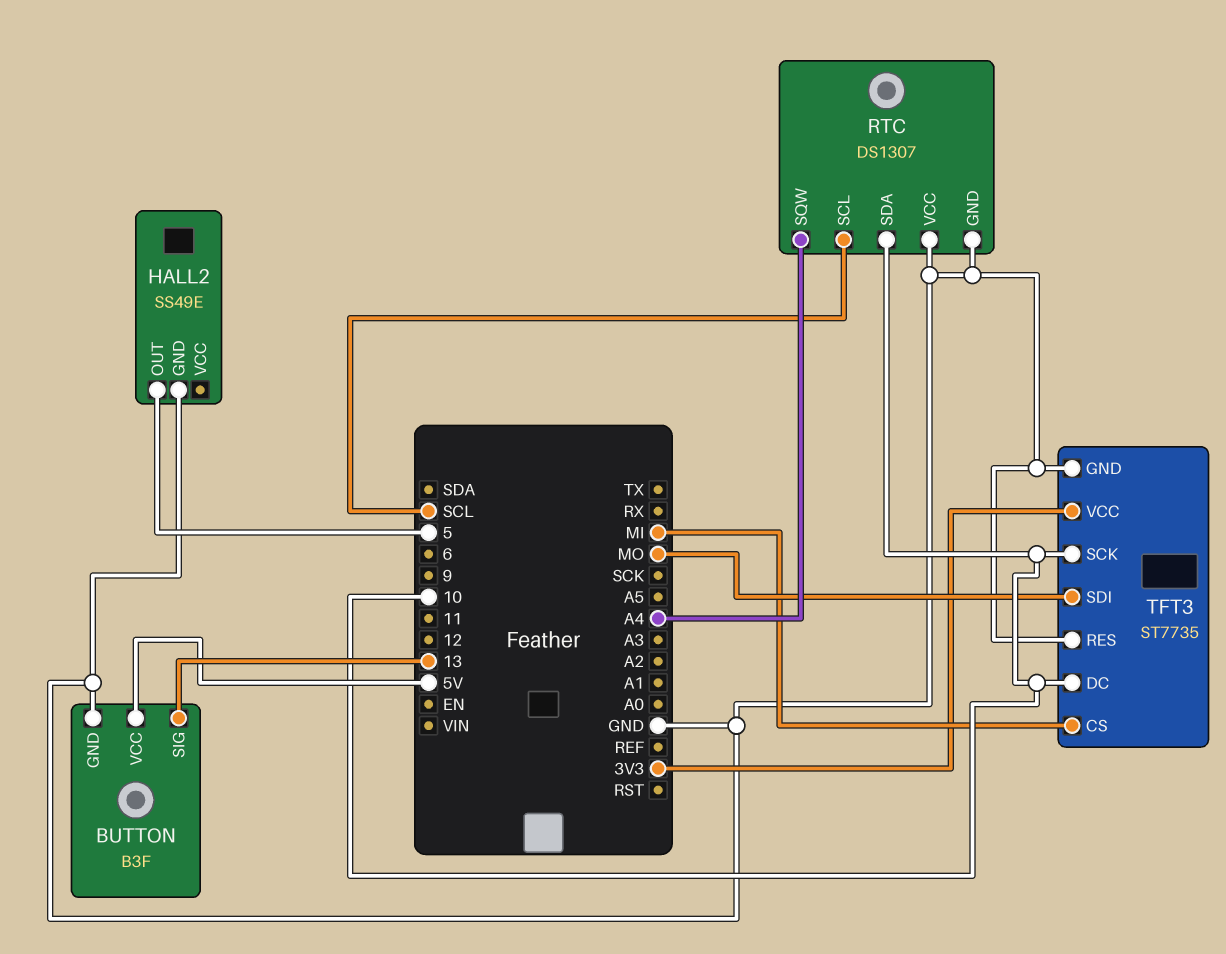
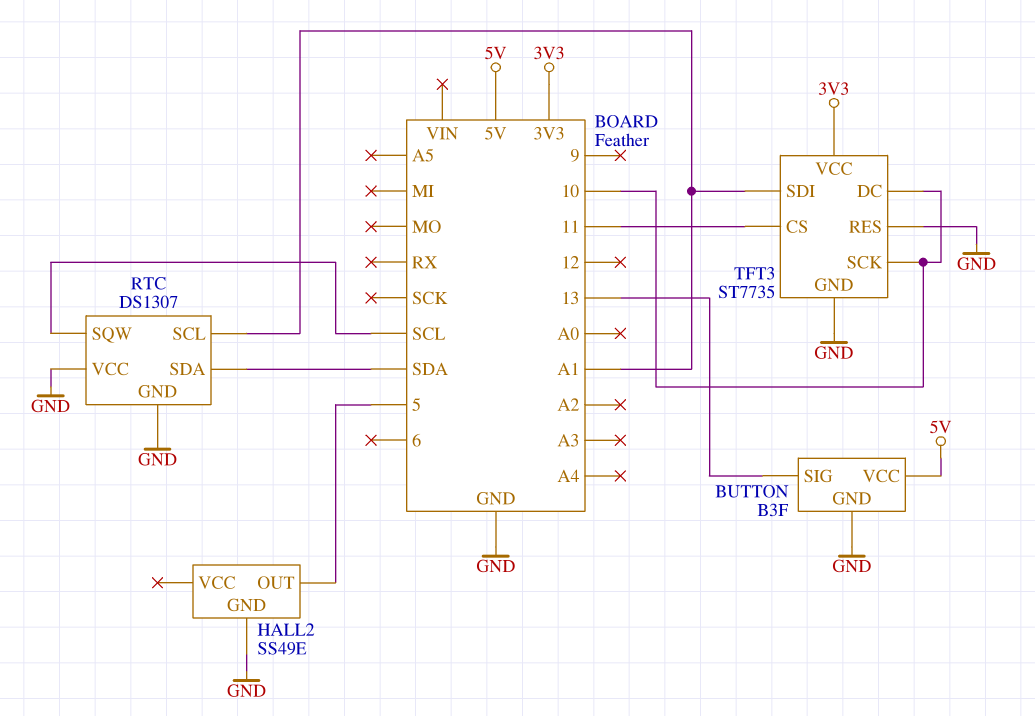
RTC pin SCL: SCL -> A1
RTC pin SDA: 10 -> SDA
RTC pin SQW: A4 -> SCL
TFT3 pin CS: MI -> 11
TFT3 pin SDI: MO -> A1

